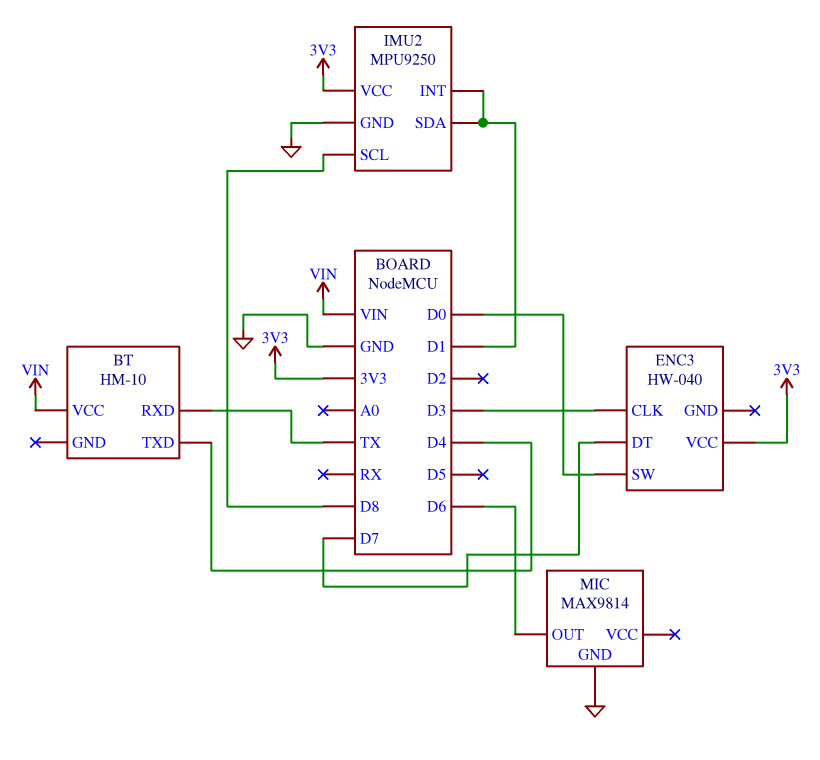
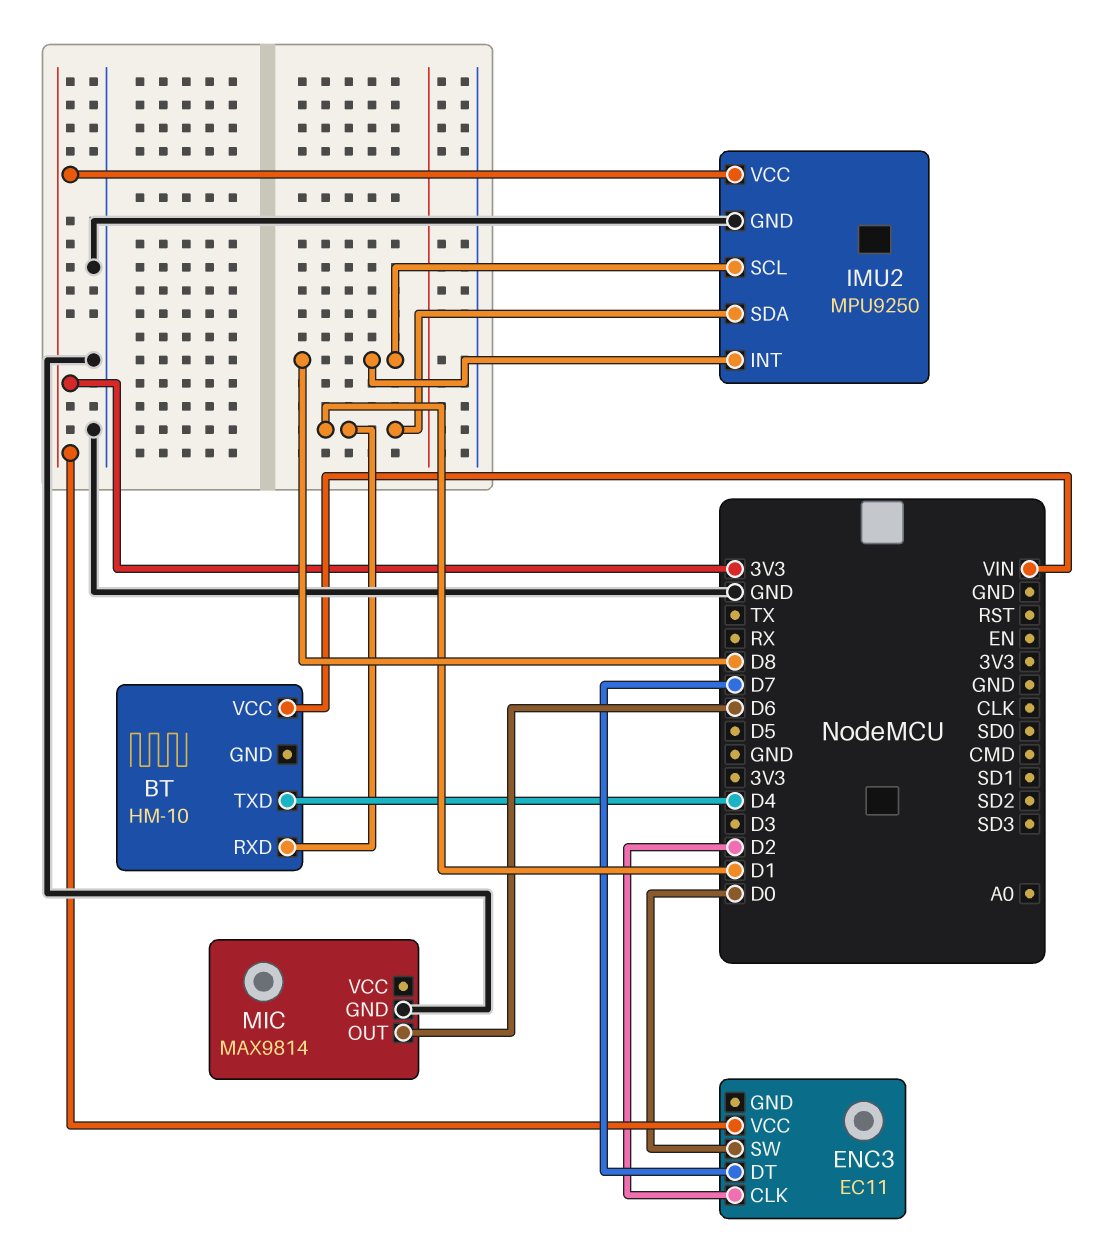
BT pin RXD: TX -> D1
ENC3: HW-040 -> EC11
ENC3 pin CLK: D3 -> D2
IMU2 pin INT: D1 -> D8

